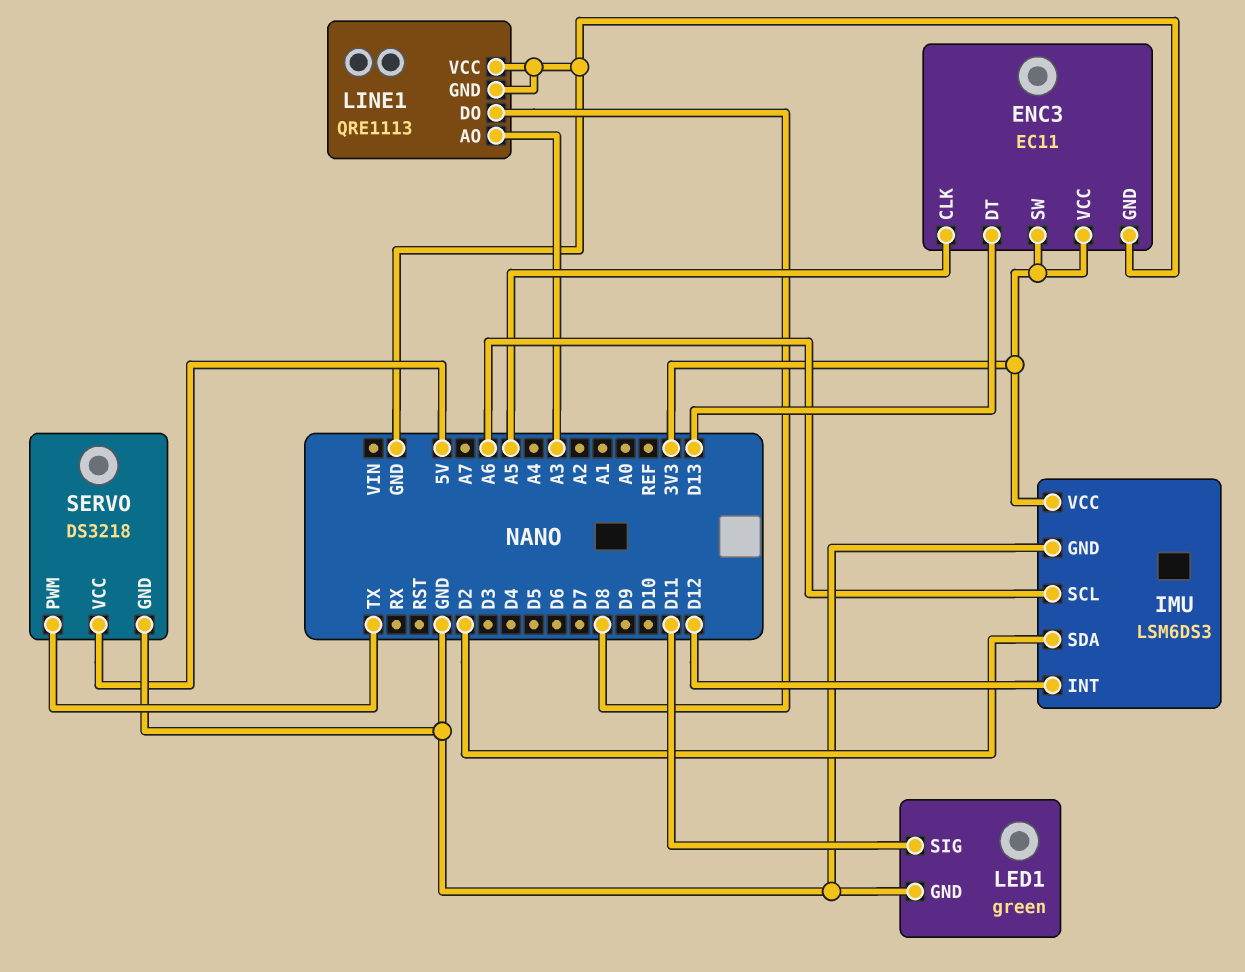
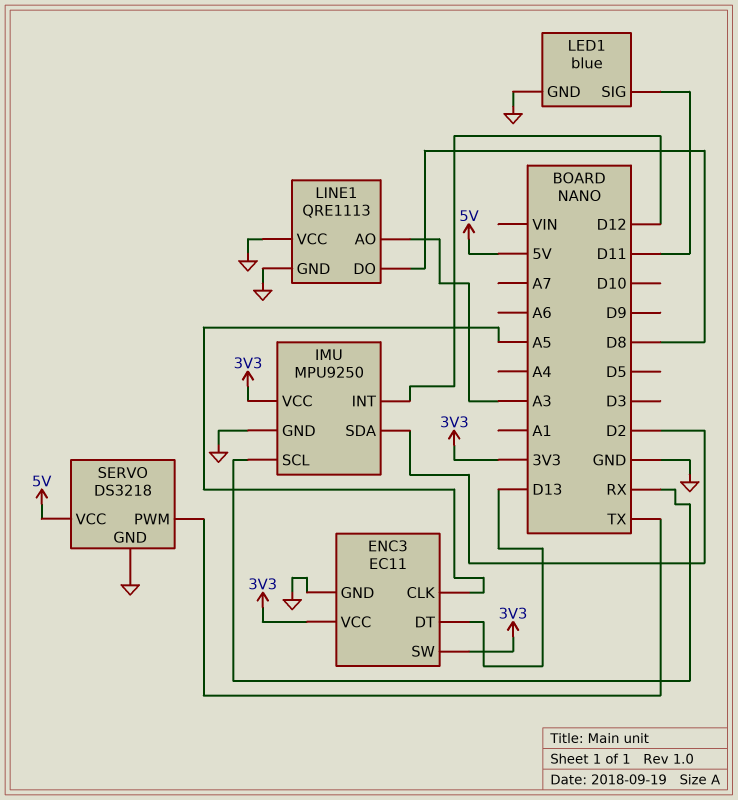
IMU: LSM6DS3 -> MPU9250
IMU pin SCL: A6 -> RX
LED1: green -> blue

